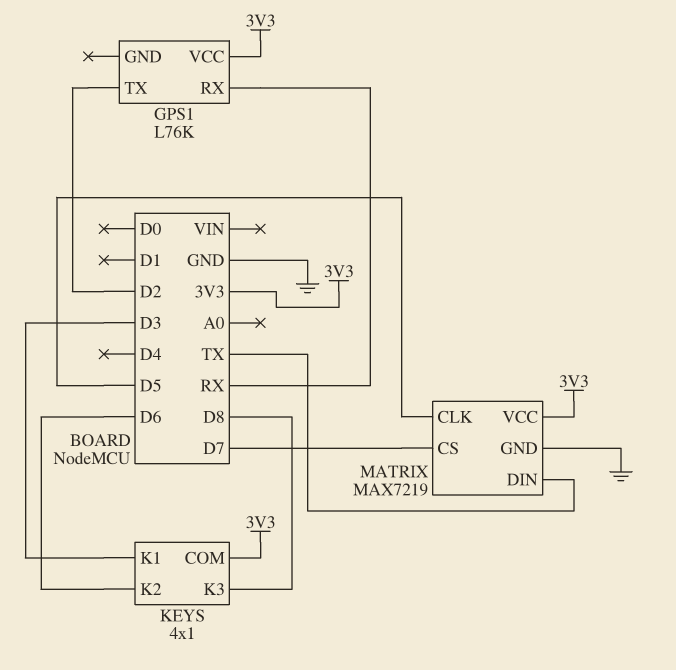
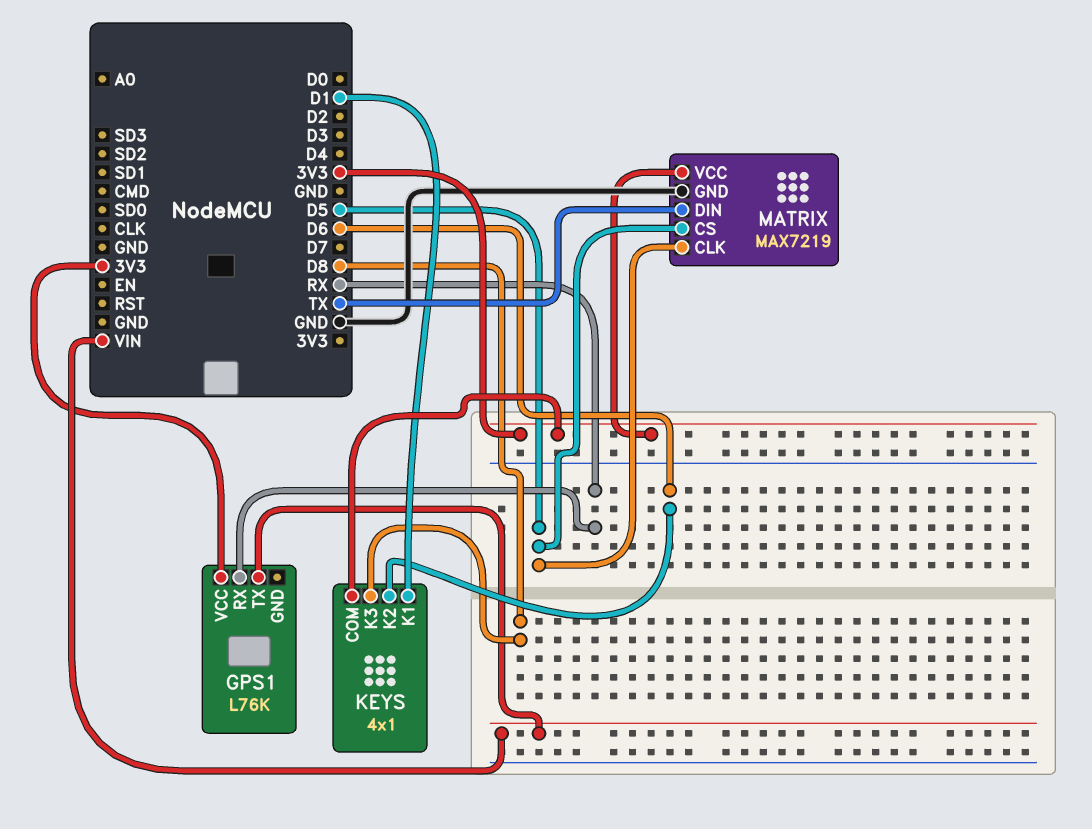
GPS1 pin TX: D2 -> VIN
KEYS pin K1: D3 -> D1
MATRIX pin CS: D7 -> D5

